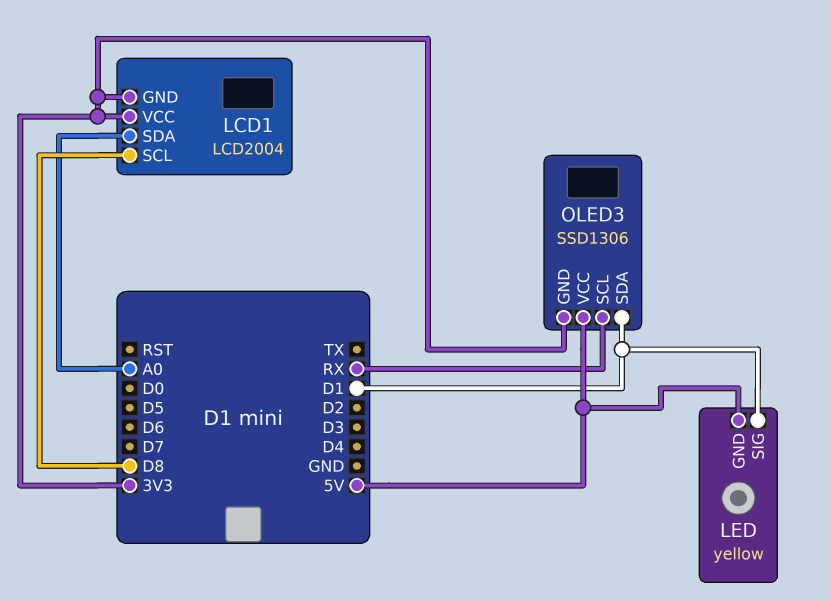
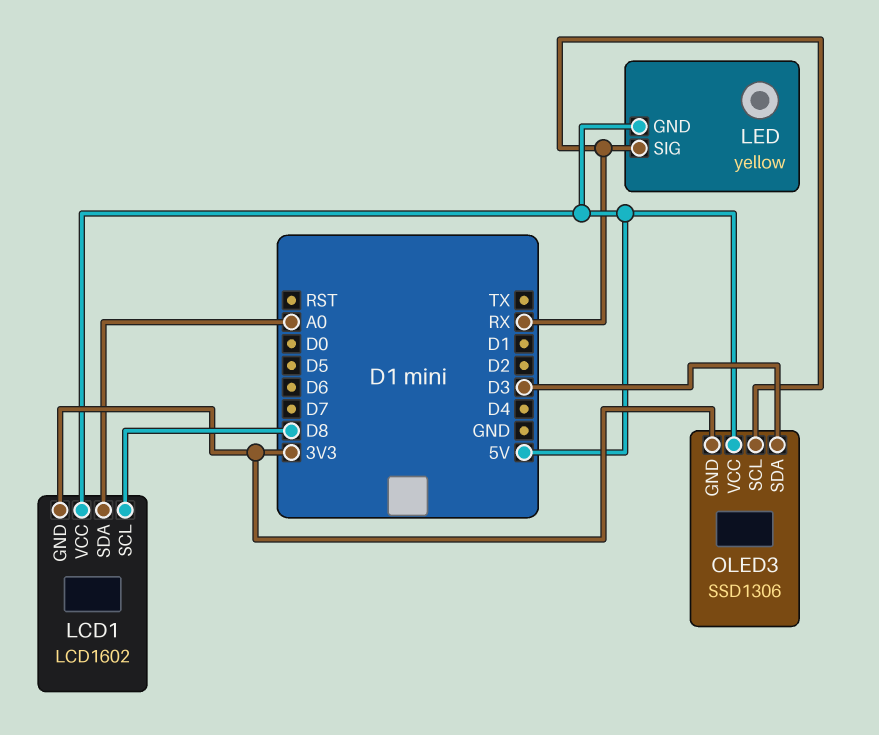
LCD1: LCD2004 -> LCD1602
LCD1 pin VCC: 3V3 -> 5V
LED pin SIG: D1 -> RX
OLED3 pin SDA: D1 -> D3

